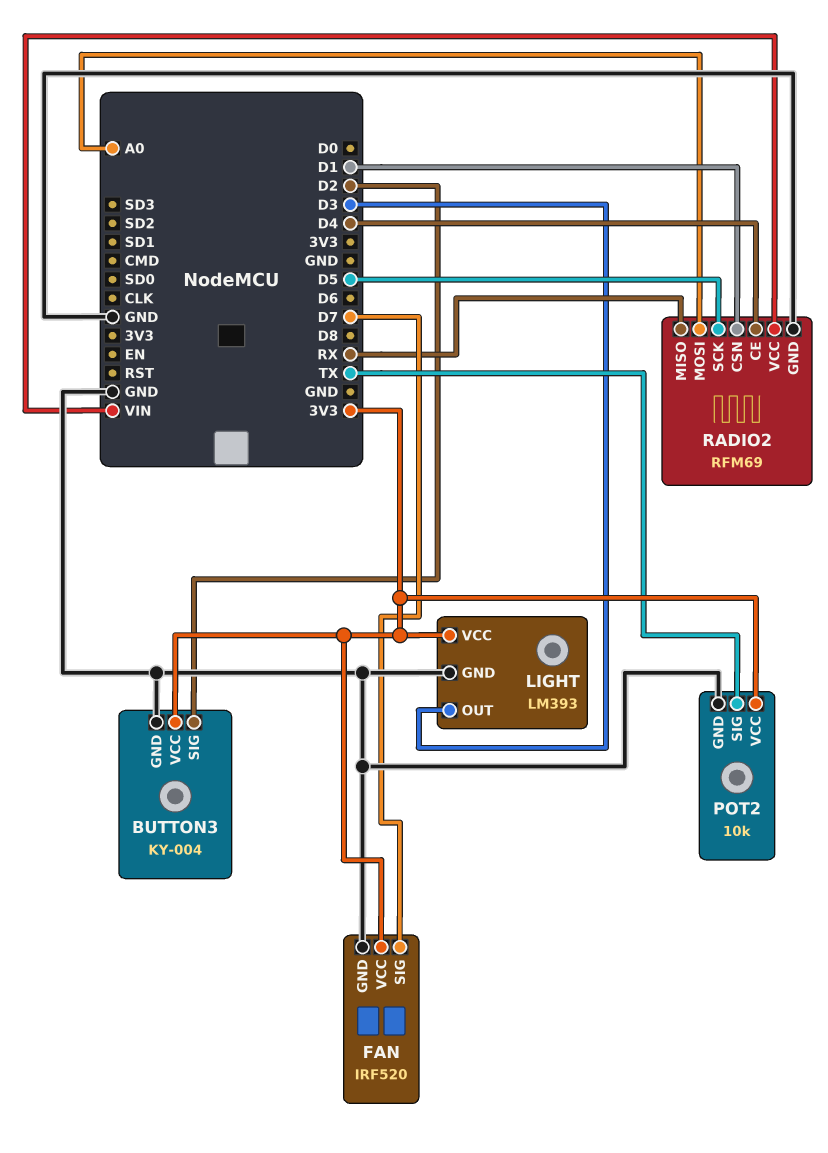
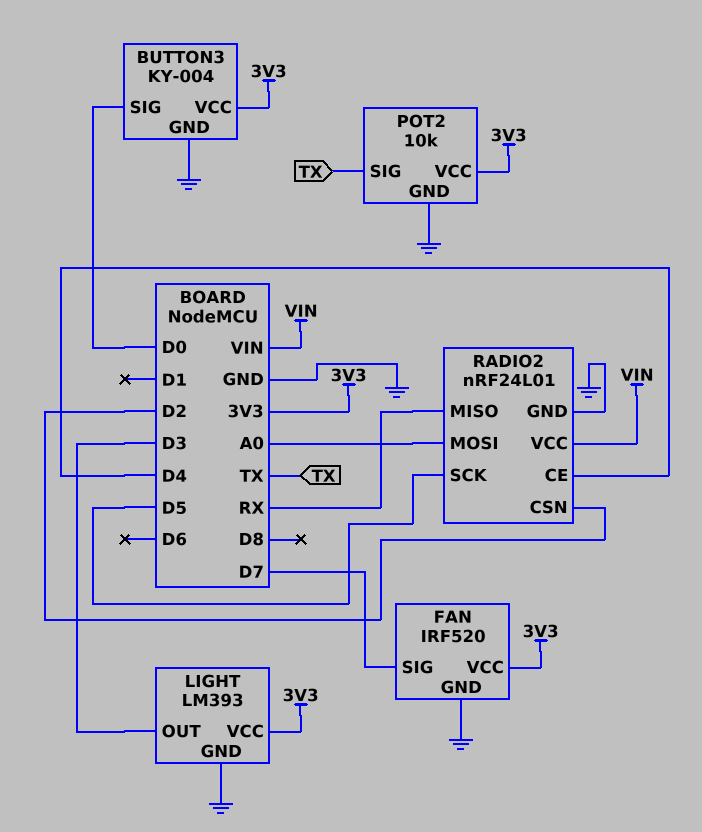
BUTTON3 pin SIG: D2 -> D0
RADIO2: RFM69 -> nRF24L01
RADIO2 pin CSN: D1 -> D2

